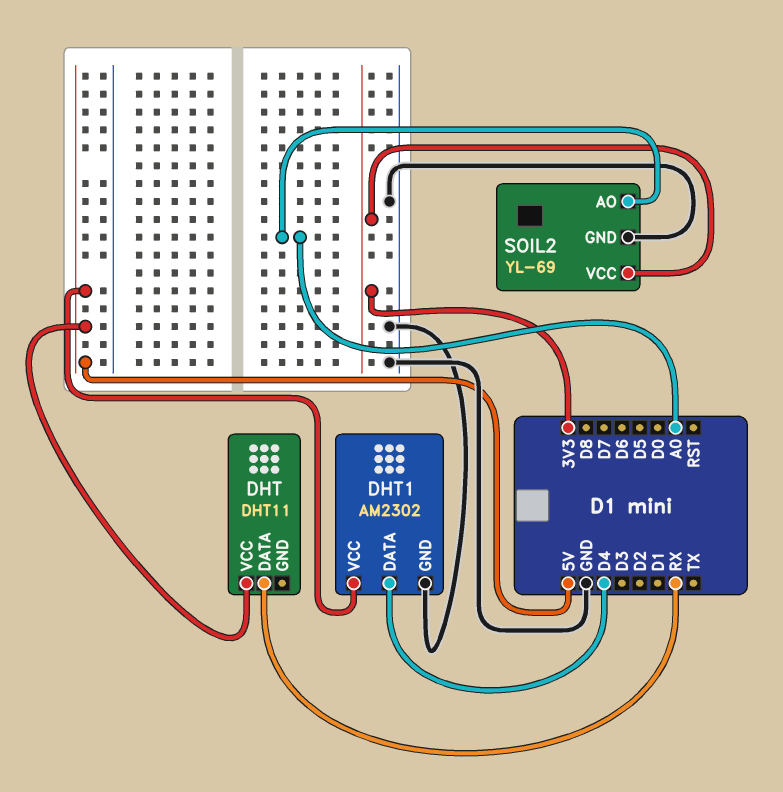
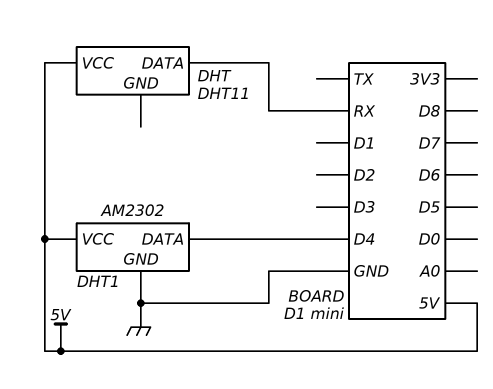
SOIL2: YL-69 -> none
SOIL2 pin AO: A0 -> none
SOIL2 pin GND: GND -> none
SOIL2 pin VCC: 3V3 -> none

